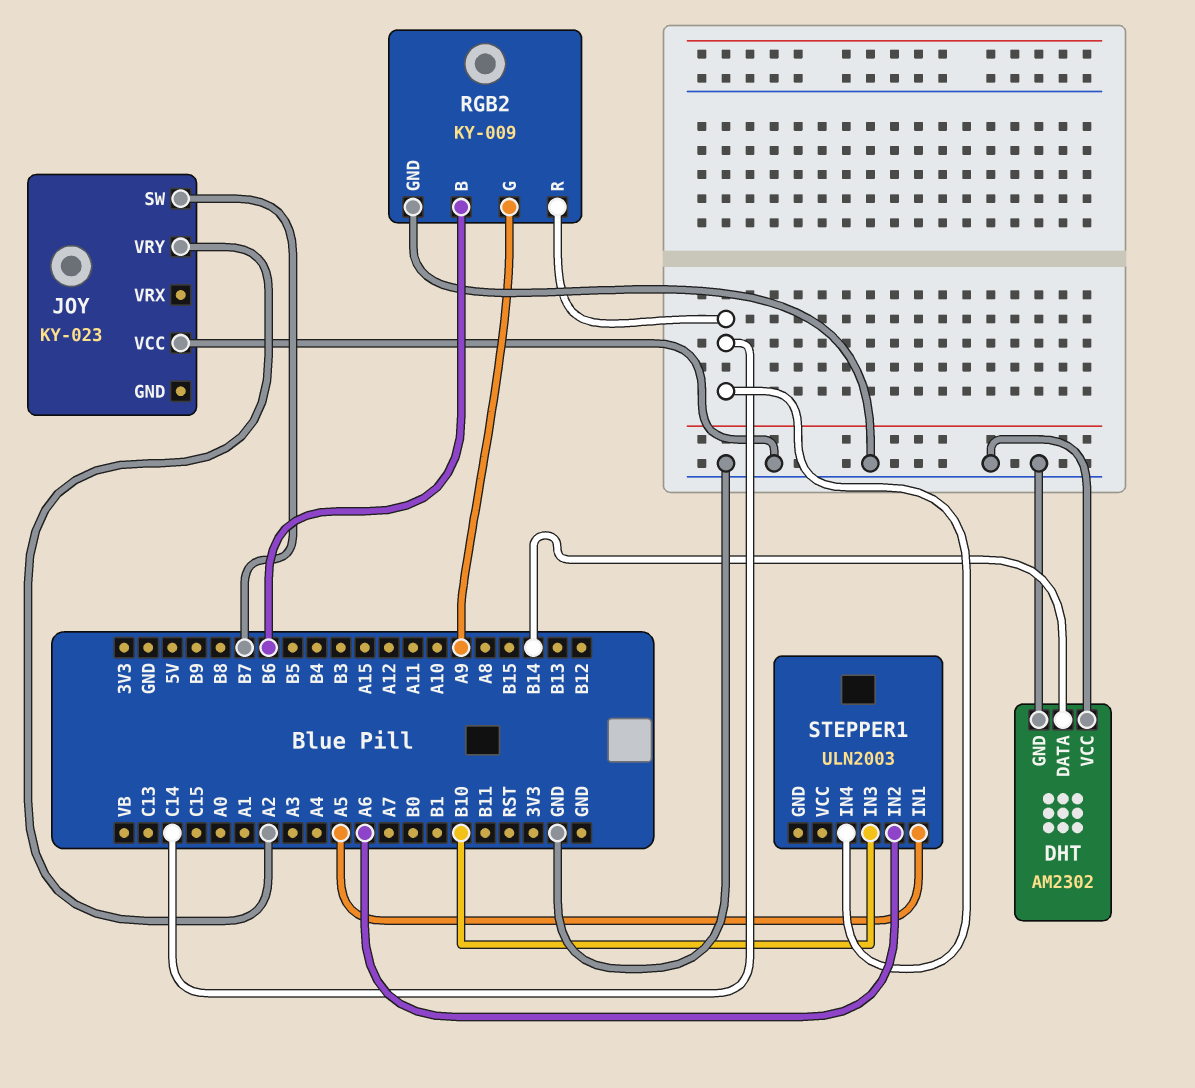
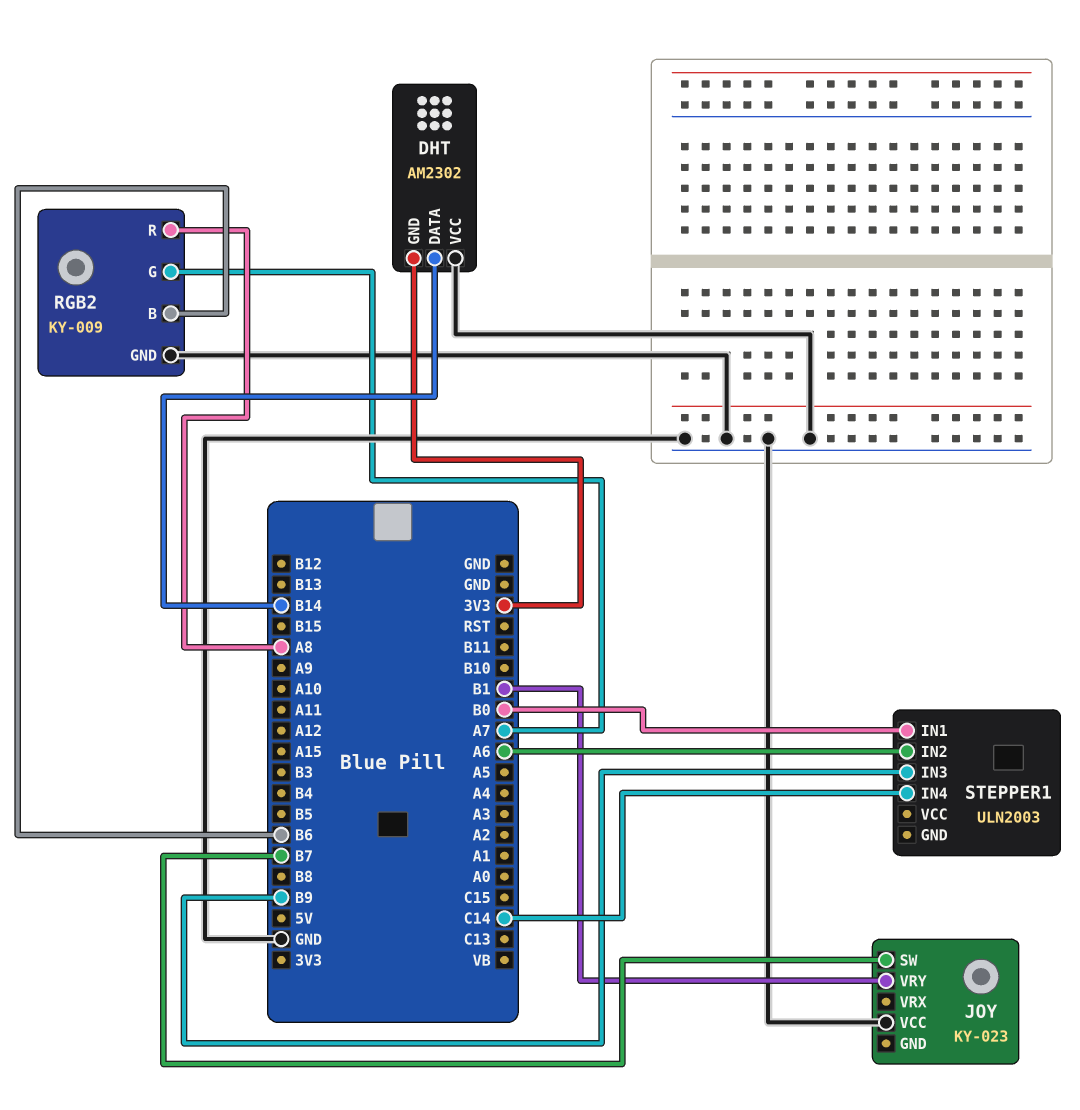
DHT pin GND: GND -> 3V3
JOY pin VRY: A2 -> B1
RGB2 pin G: A9 -> A7
RGB2 pin R: C14 -> A8
STEPPER1 pin IN1: A5 -> B0
STEPPER1 pin IN3: B10 -> B9

